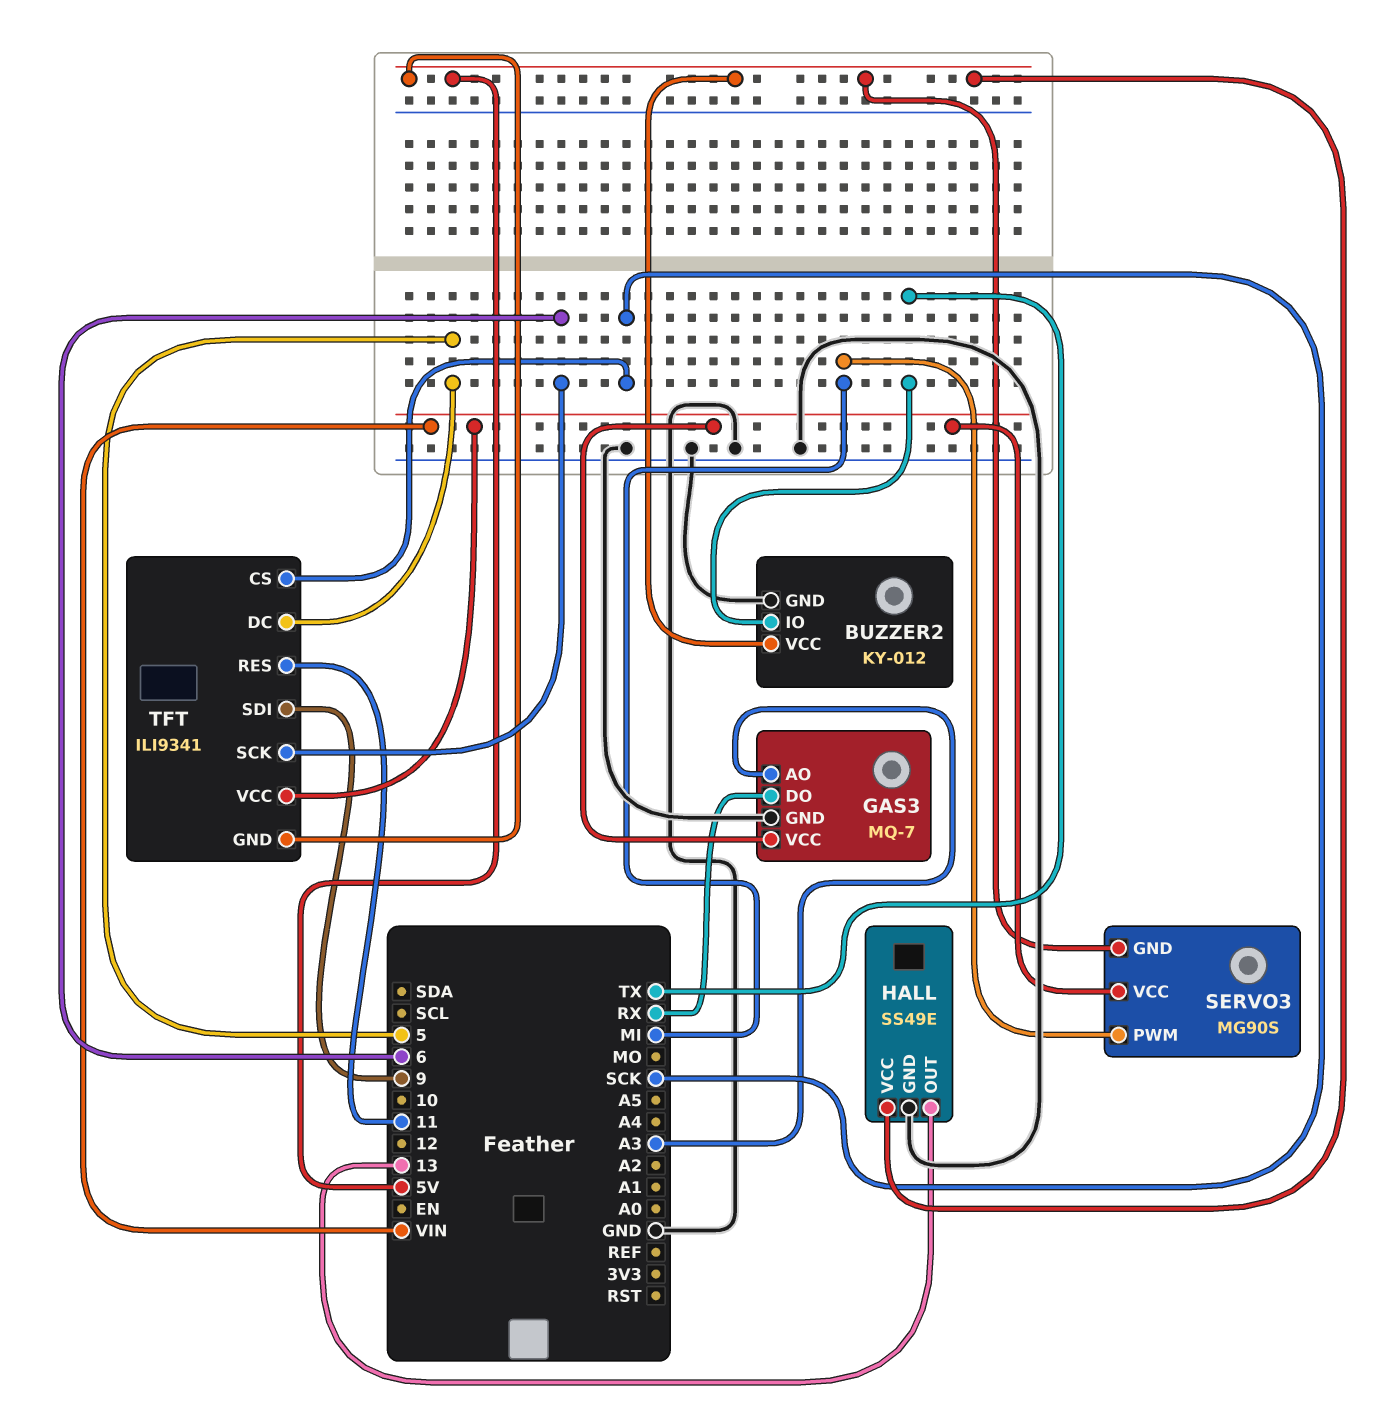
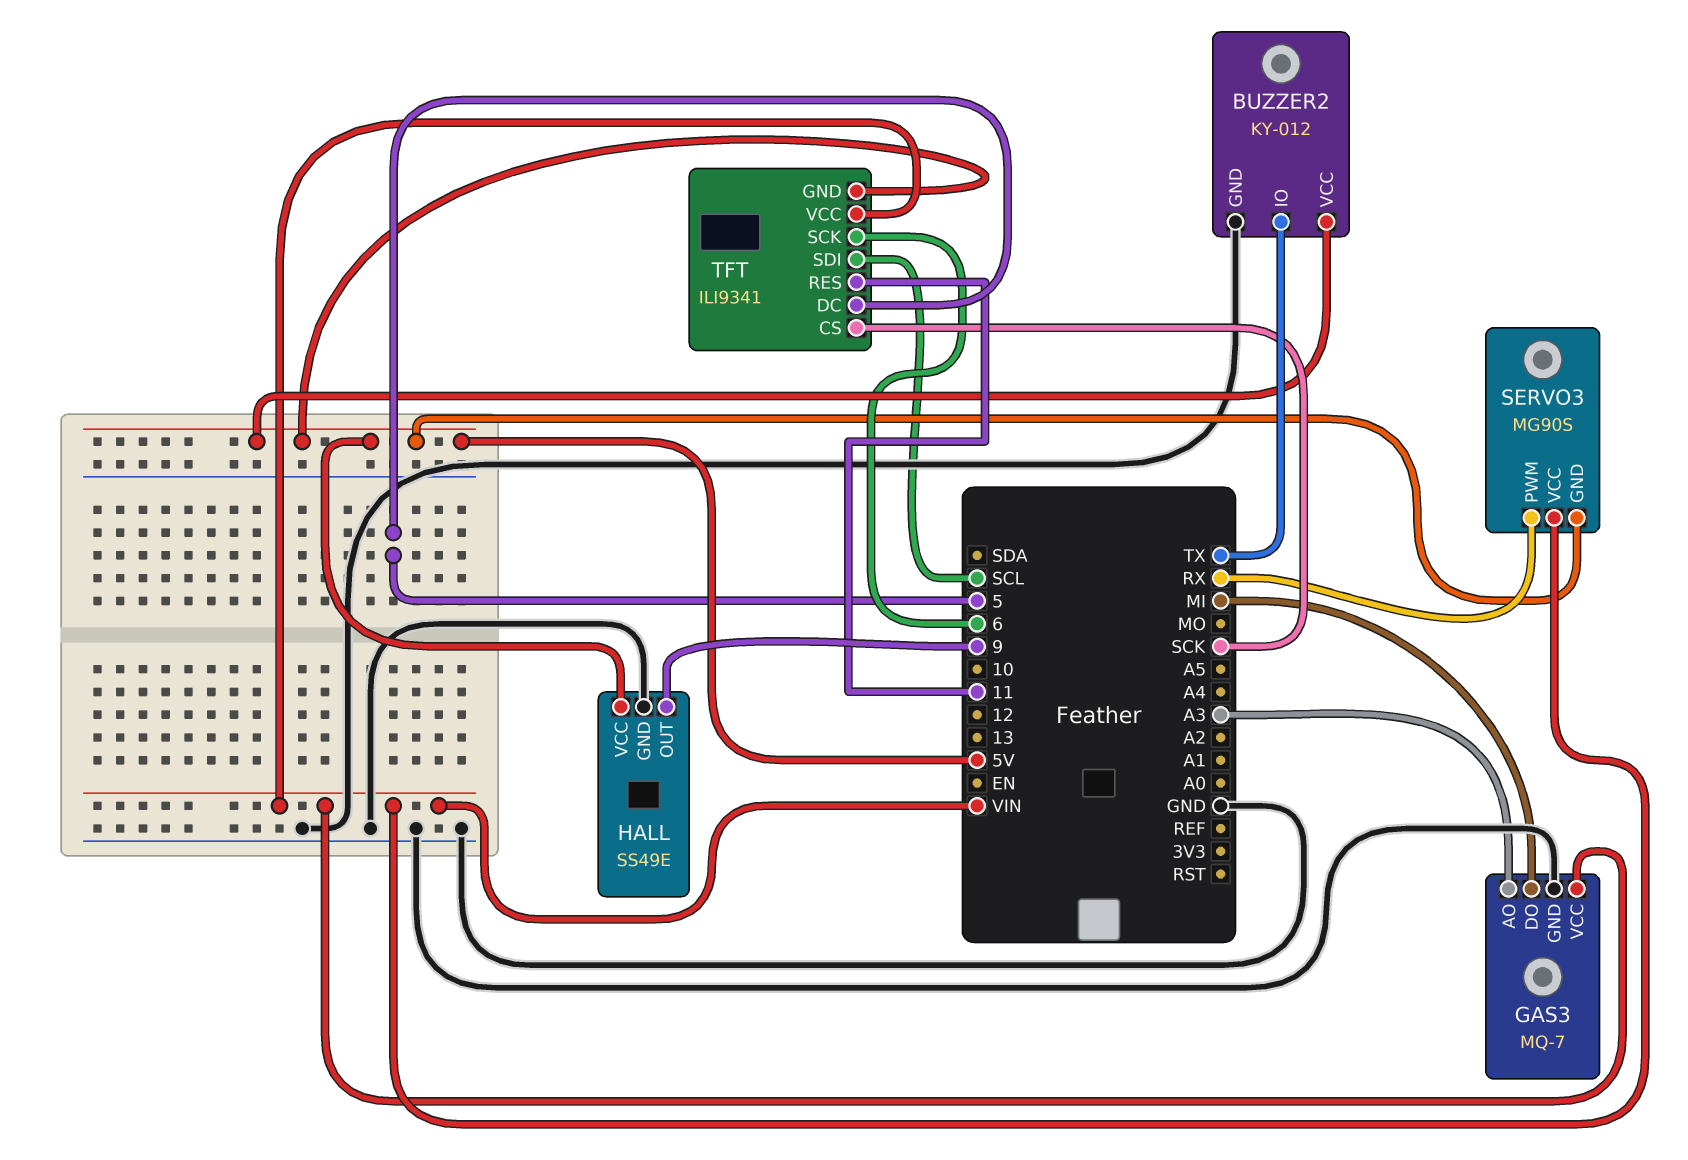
GAS3 pin DO: RX -> MI
HALL pin OUT: 13 -> 9
SERVO3 pin PWM: MI -> RX
TFT pin SDI: 9 -> SCL

